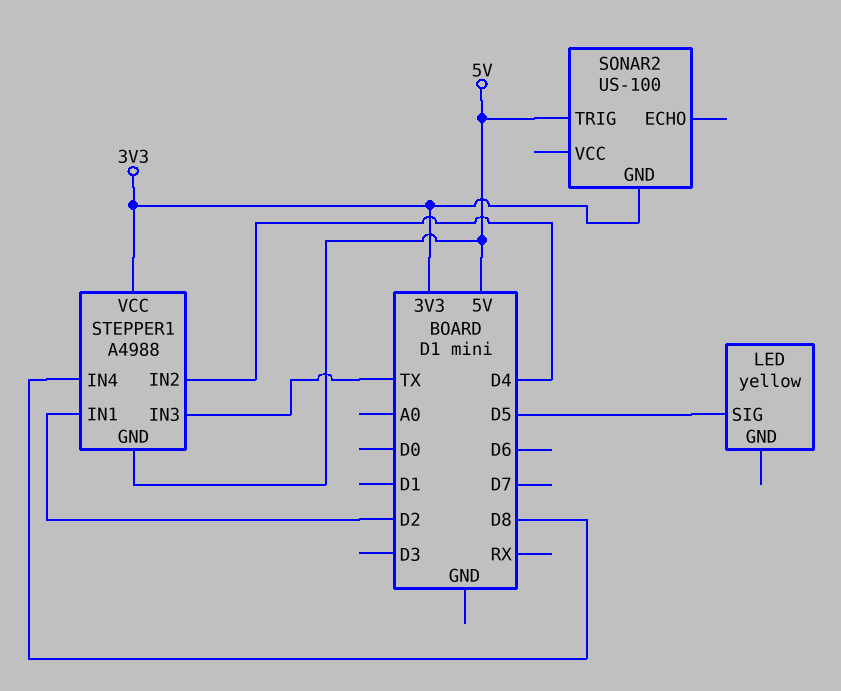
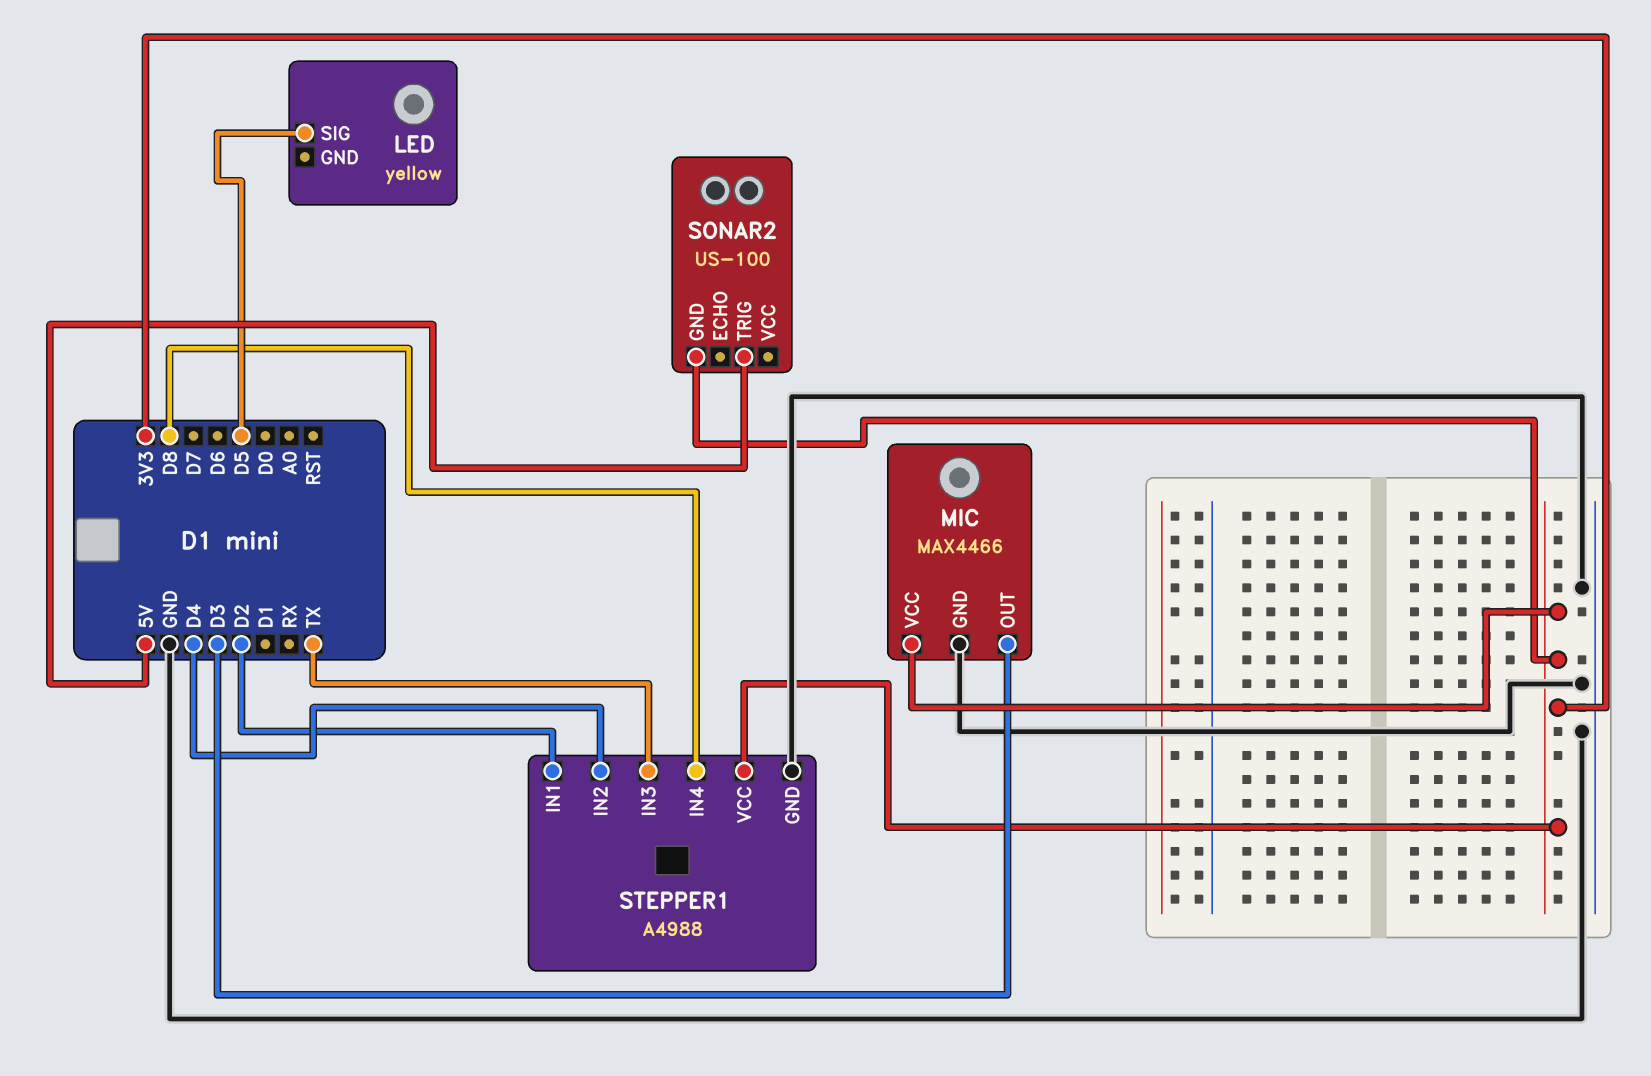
MIC: none -> MAX4466
MIC pin GND: none -> GND
MIC pin OUT: none -> D3
MIC pin VCC: none -> 3V3
STEPPER1 pin GND: 5V -> GND

